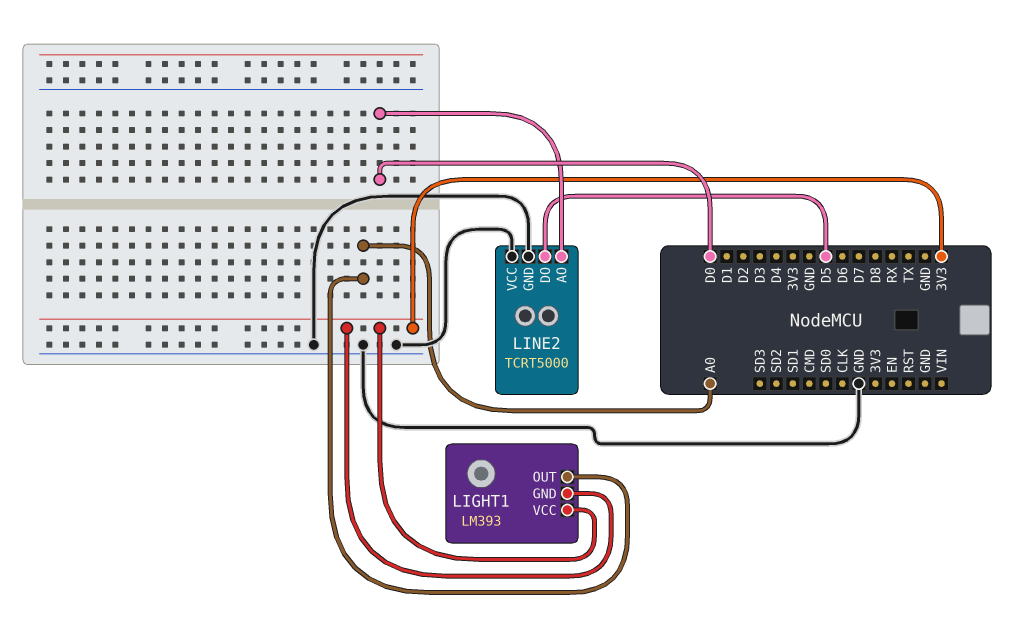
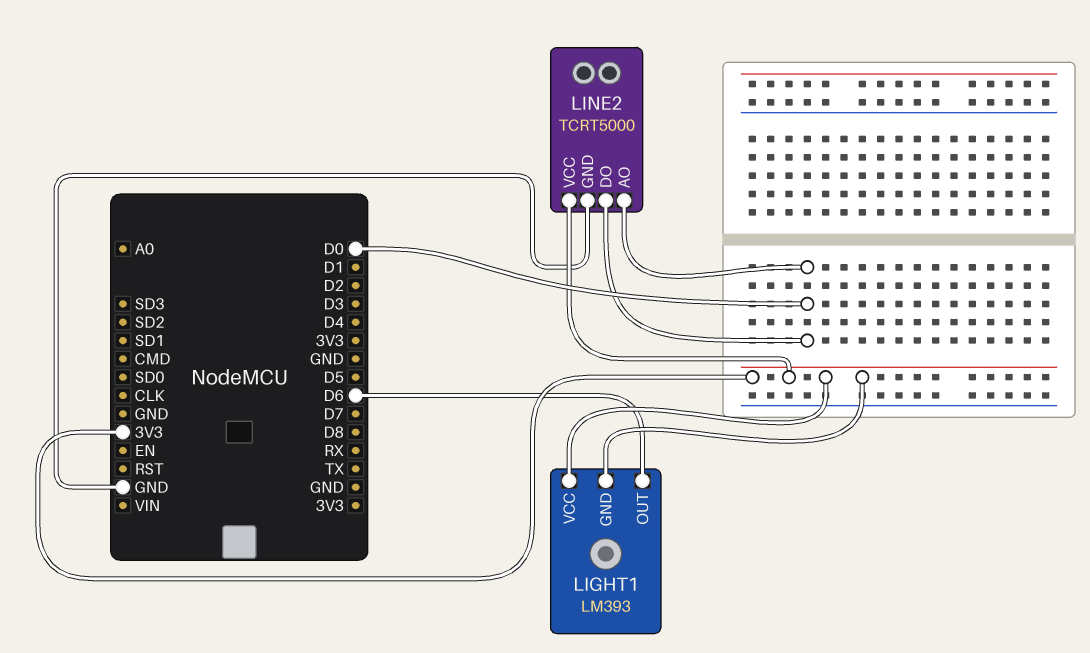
LIGHT1 pin OUT: A0 -> D6
LINE2 pin DO: D5 -> D0
LINE2 pin VCC: GND -> 3V3

